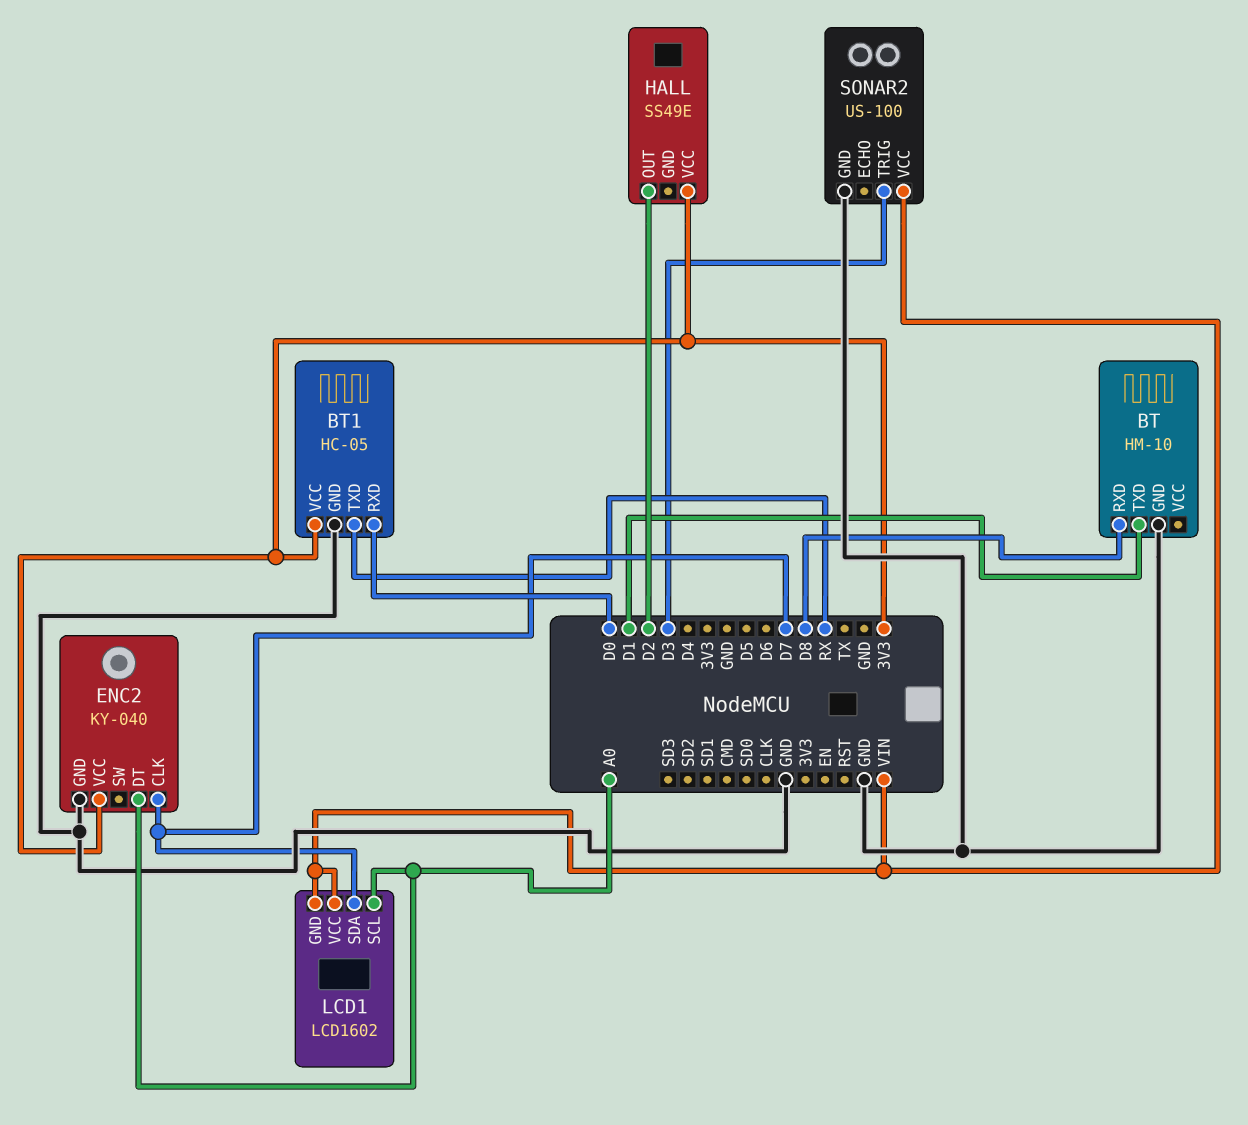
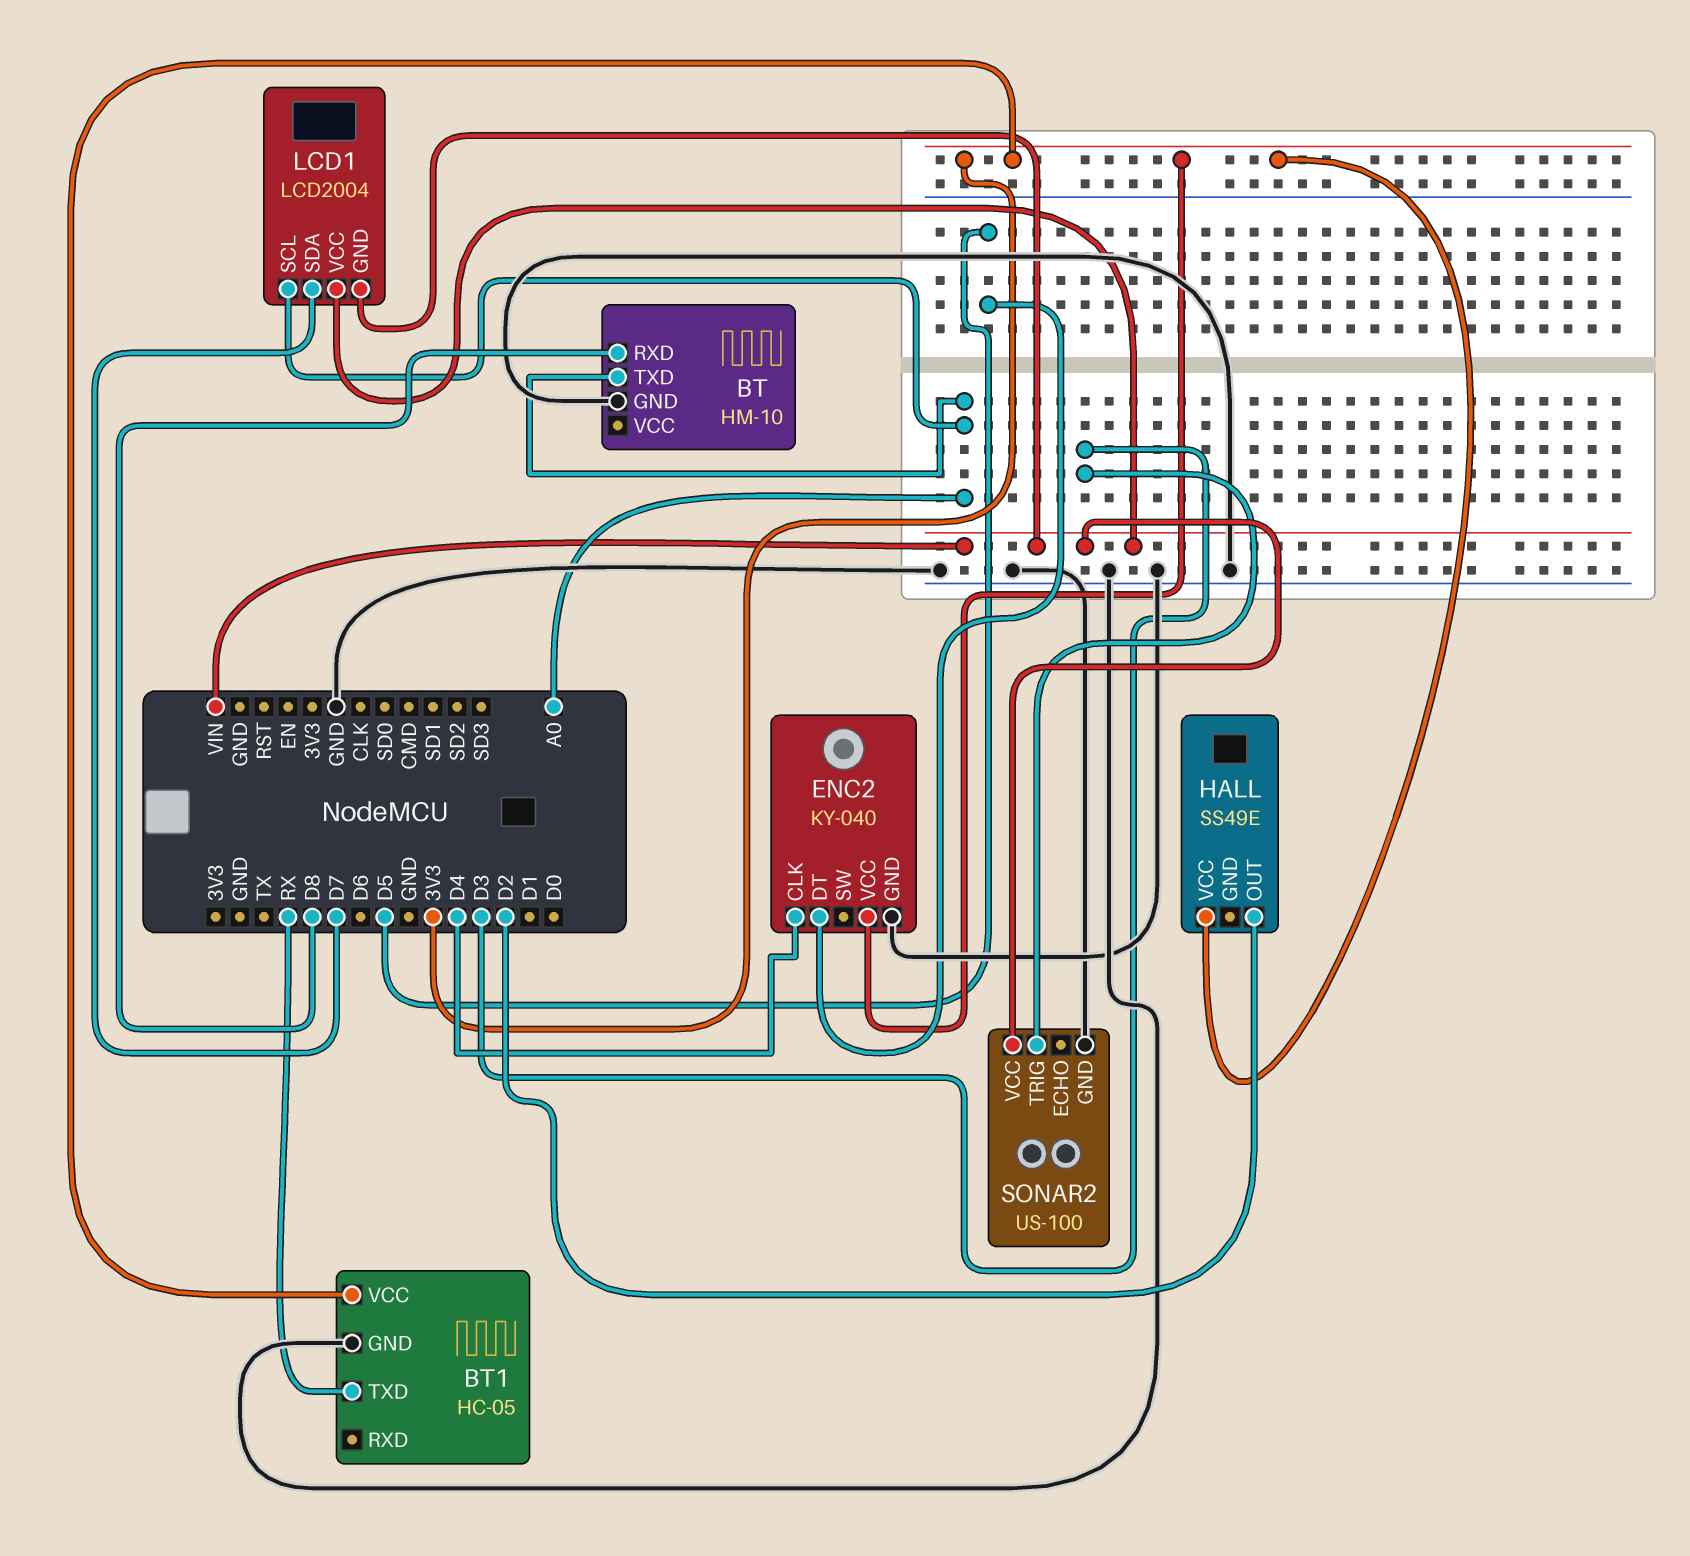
BT pin TXD: D1 -> A0
BT1 pin RXD: D0 -> none
ENC2 pin CLK: D7 -> D4
ENC2 pin DT: A0 -> D5
LCD1: LCD1602 -> LCD2004

